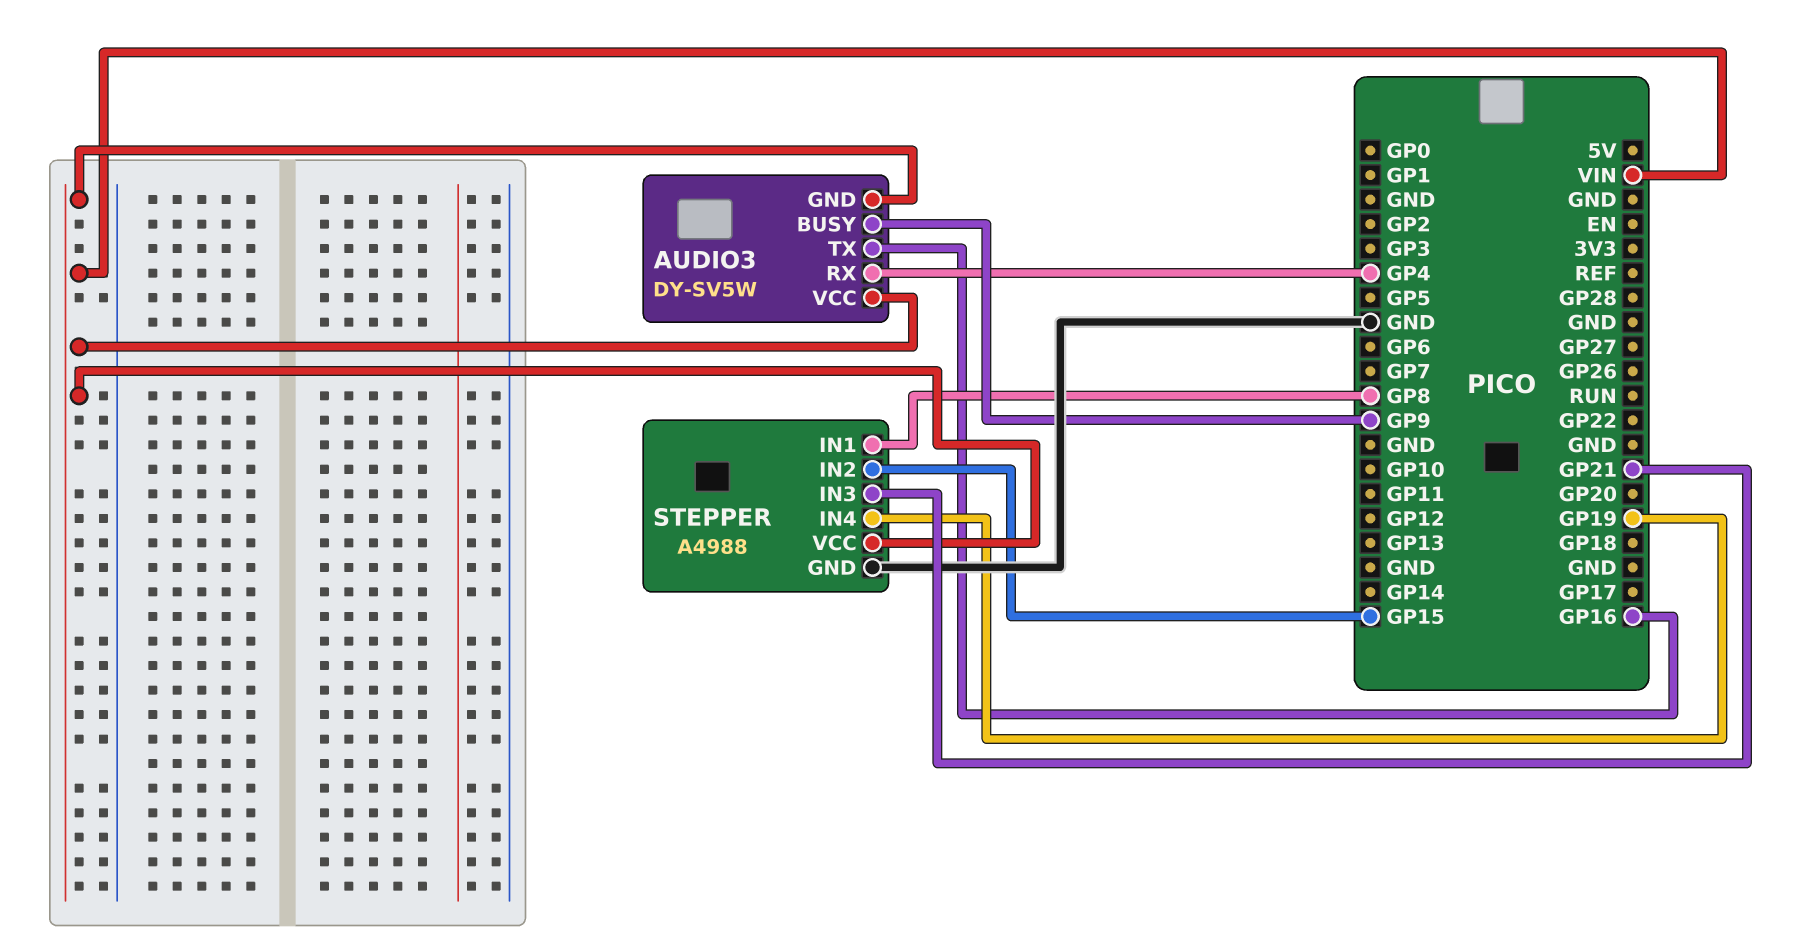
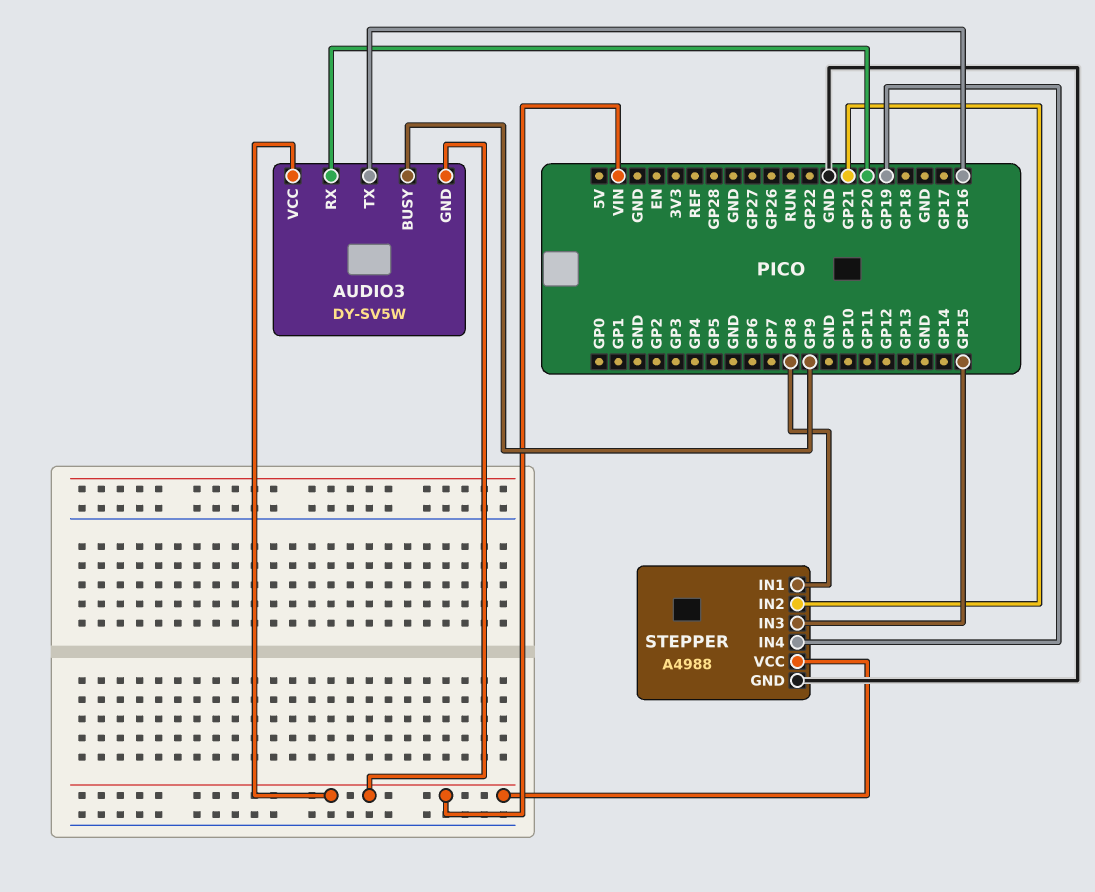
AUDIO3 pin RX: GP4 -> GP20
STEPPER pin IN2: GP15 -> GP21
STEPPER pin IN3: GP21 -> GP15

